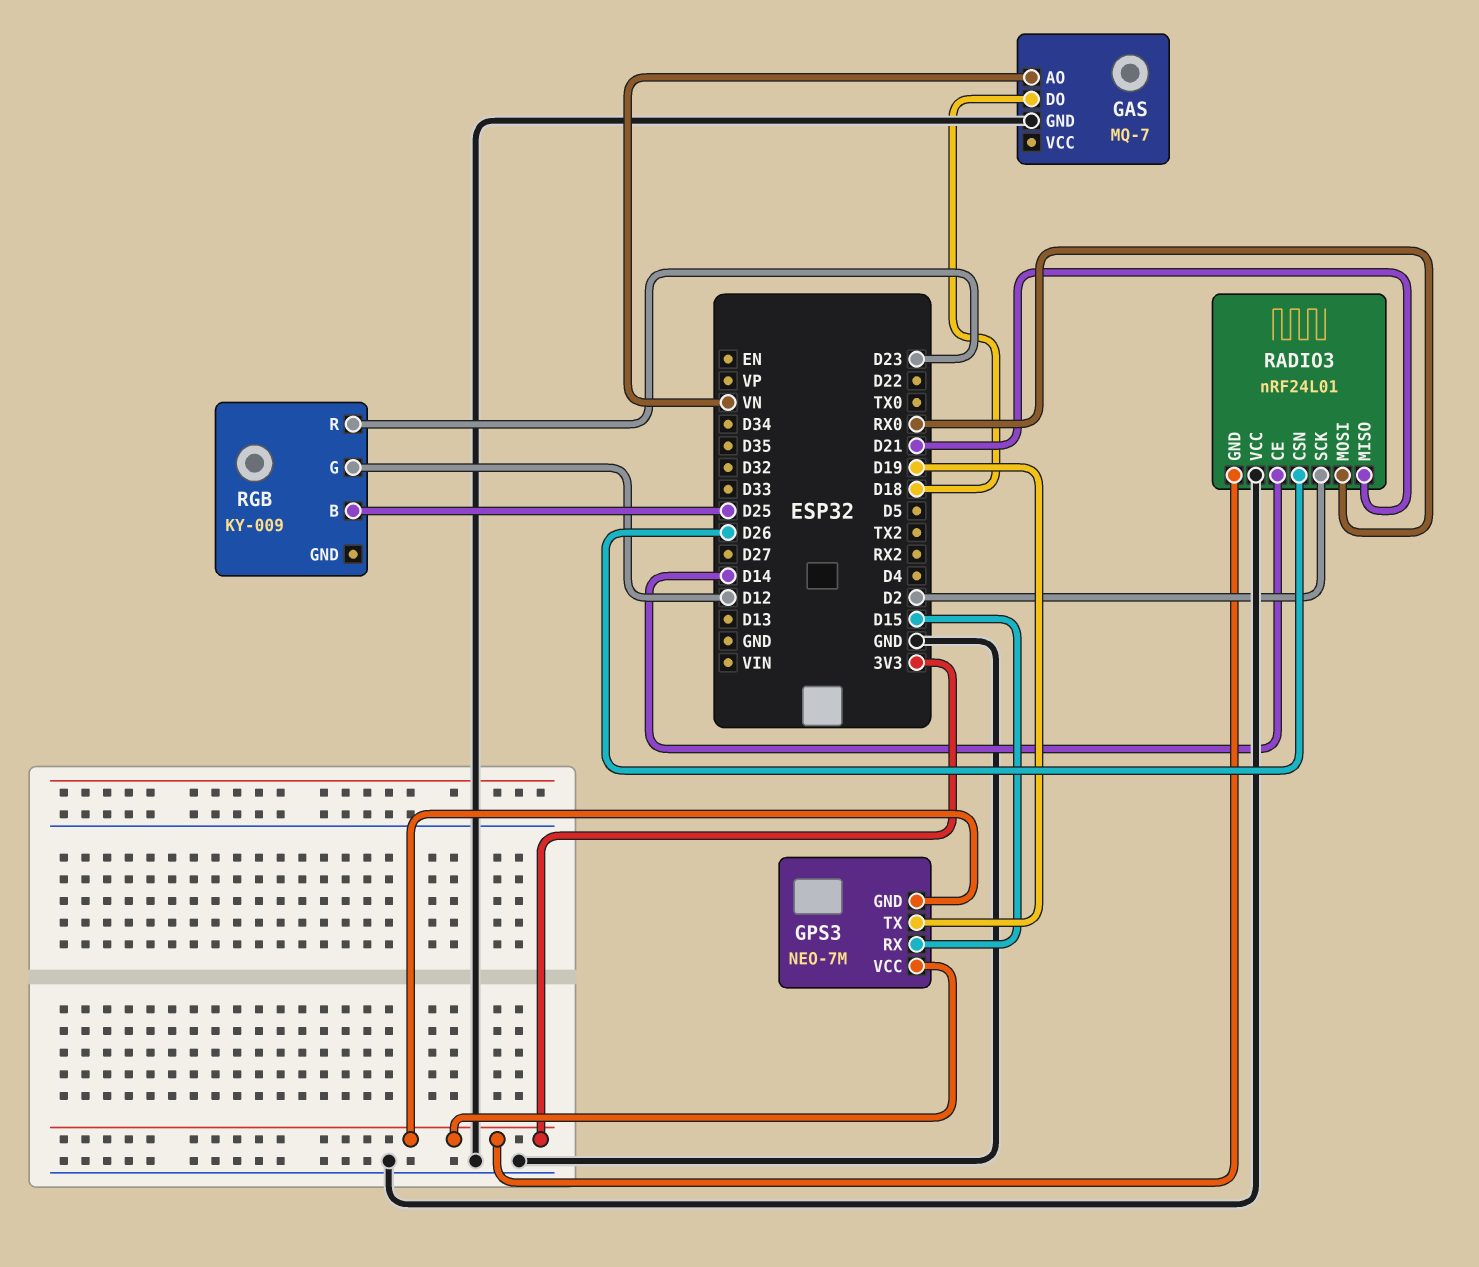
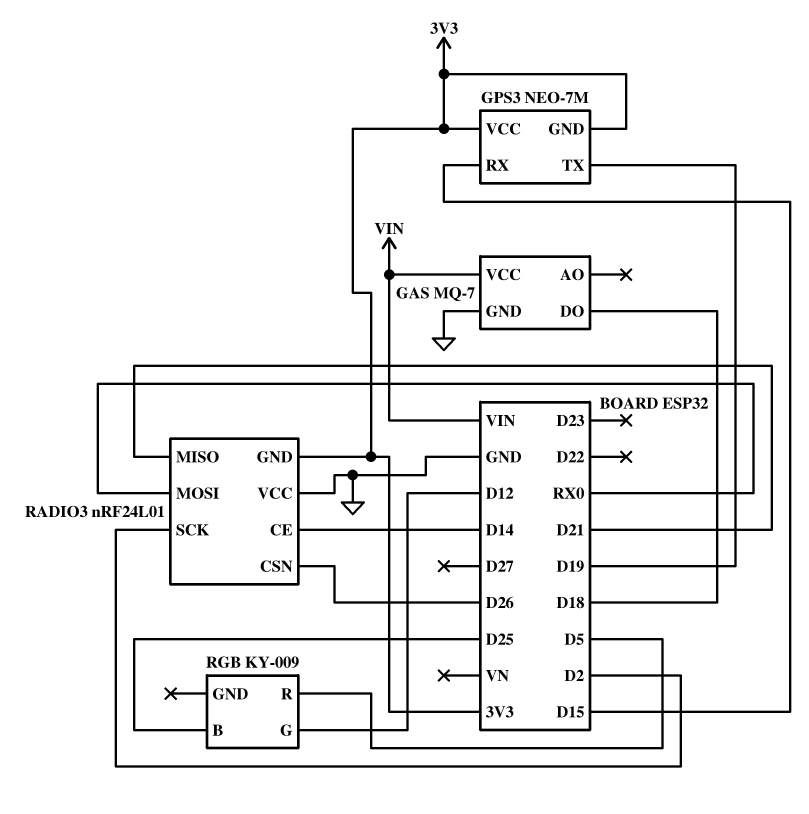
GAS pin AO: VN -> none
GAS pin VCC: none -> VIN
RGB pin R: D23 -> D5

